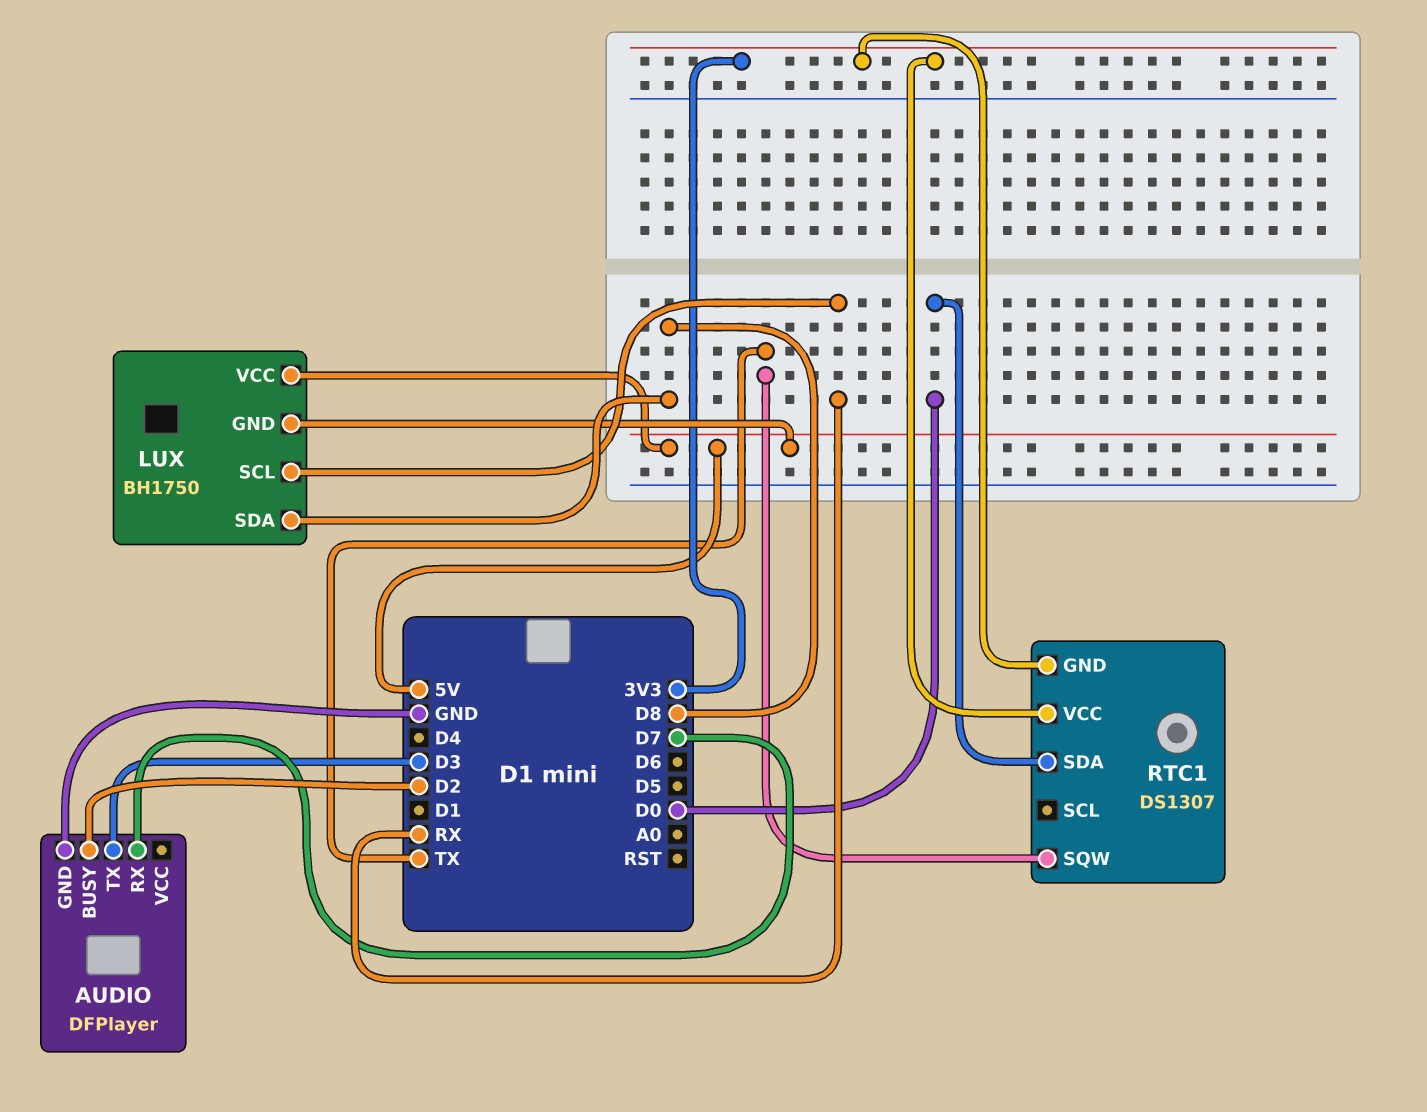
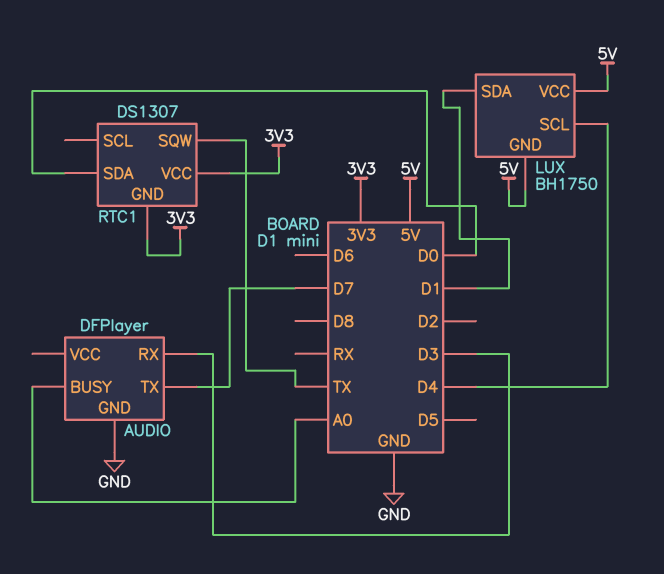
AUDIO pin BUSY: D2 -> A0
AUDIO pin RX: D7 -> D3
AUDIO pin TX: D3 -> D7
LUX pin SCL: RX -> D4
LUX pin SDA: D8 -> D1

